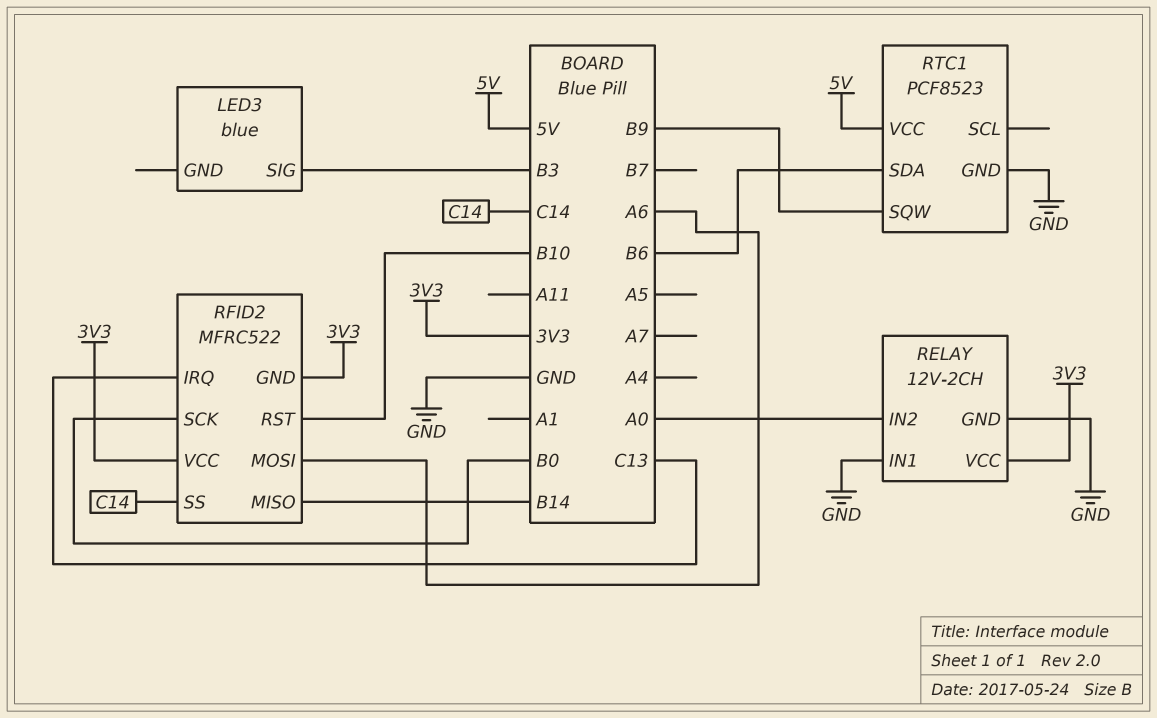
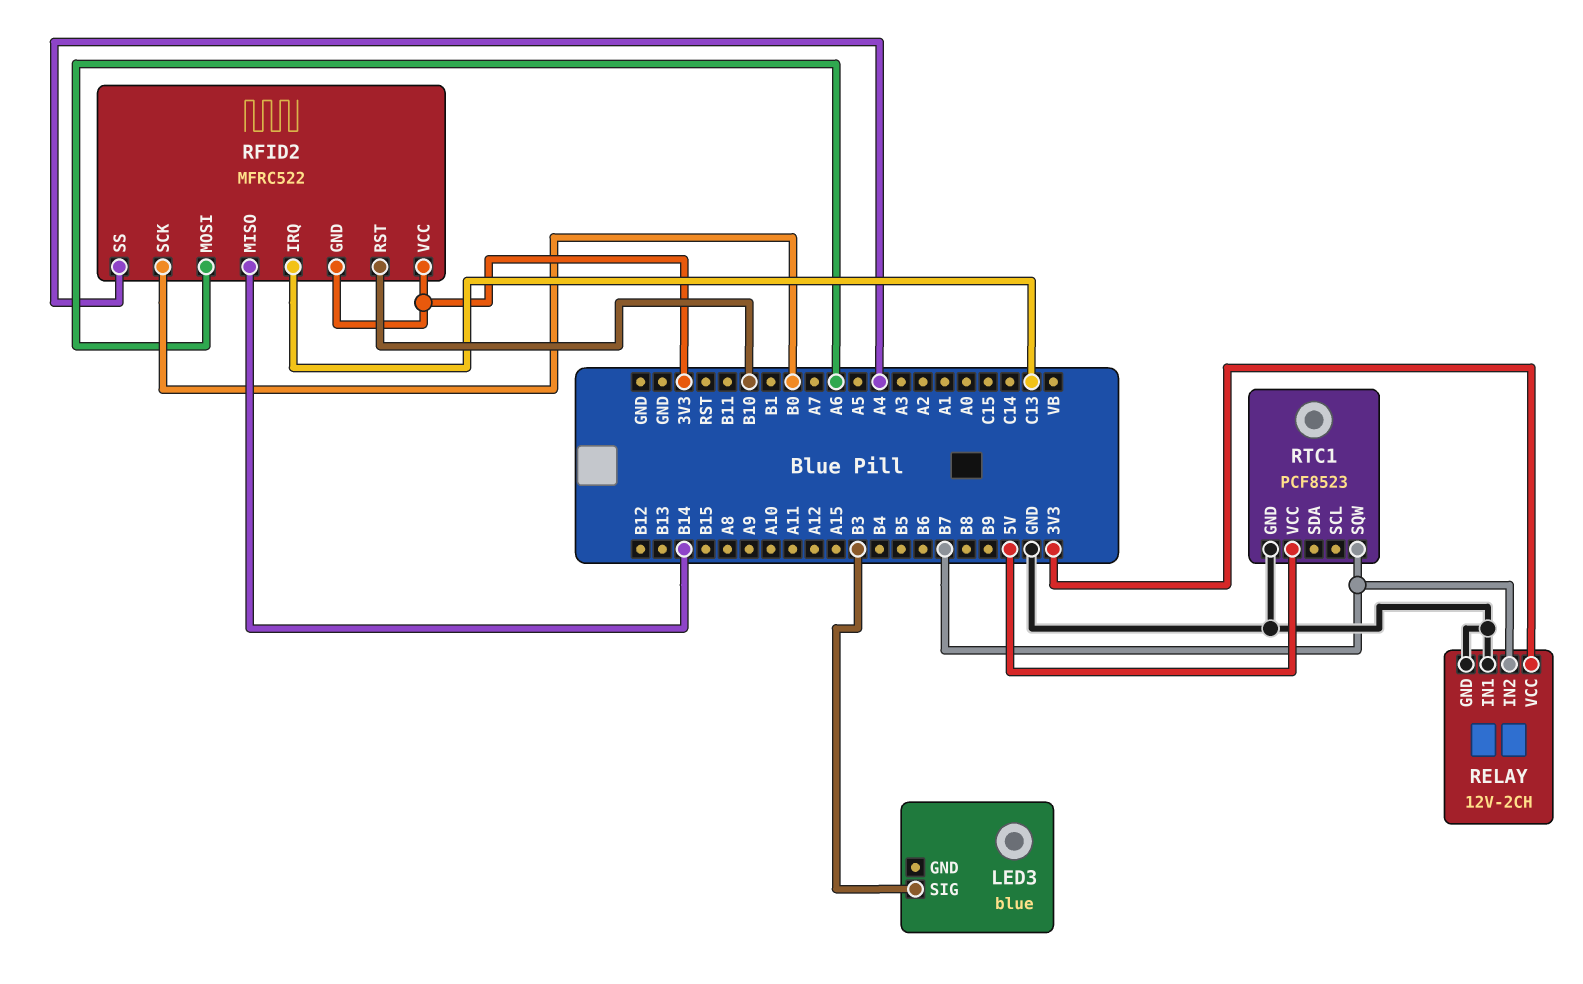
RELAY pin IN2: A0 -> B7
RFID2 pin SS: C14 -> A4
RTC1 pin SDA: B6 -> none
RTC1 pin SQW: B9 -> B7

